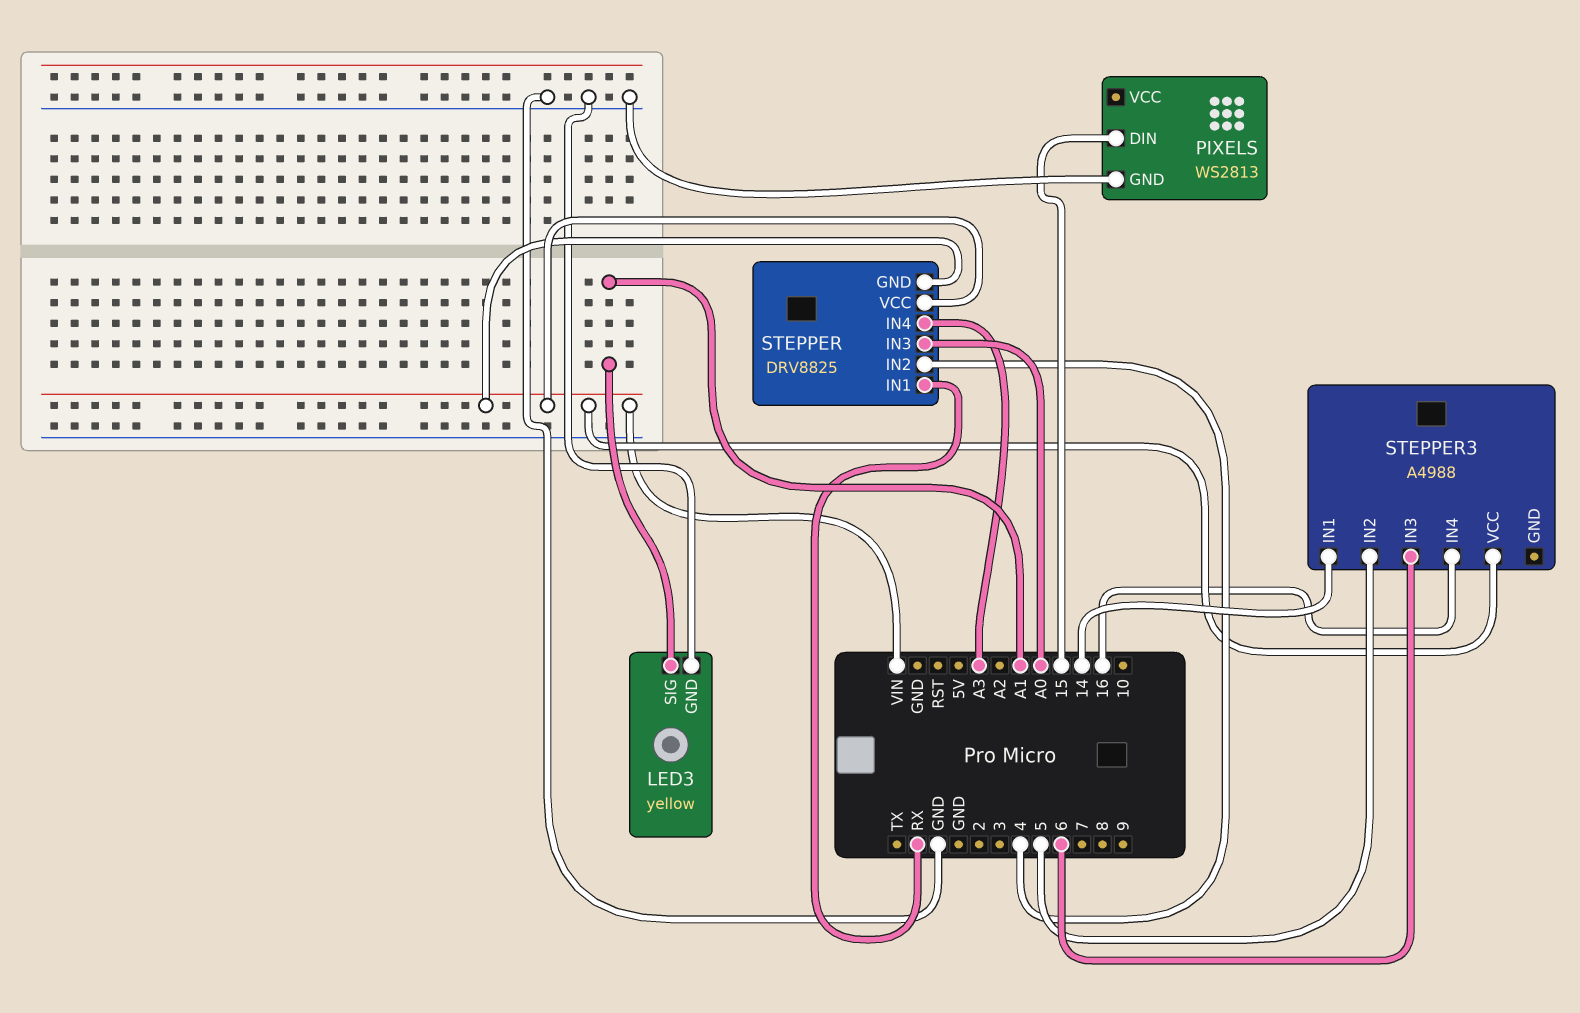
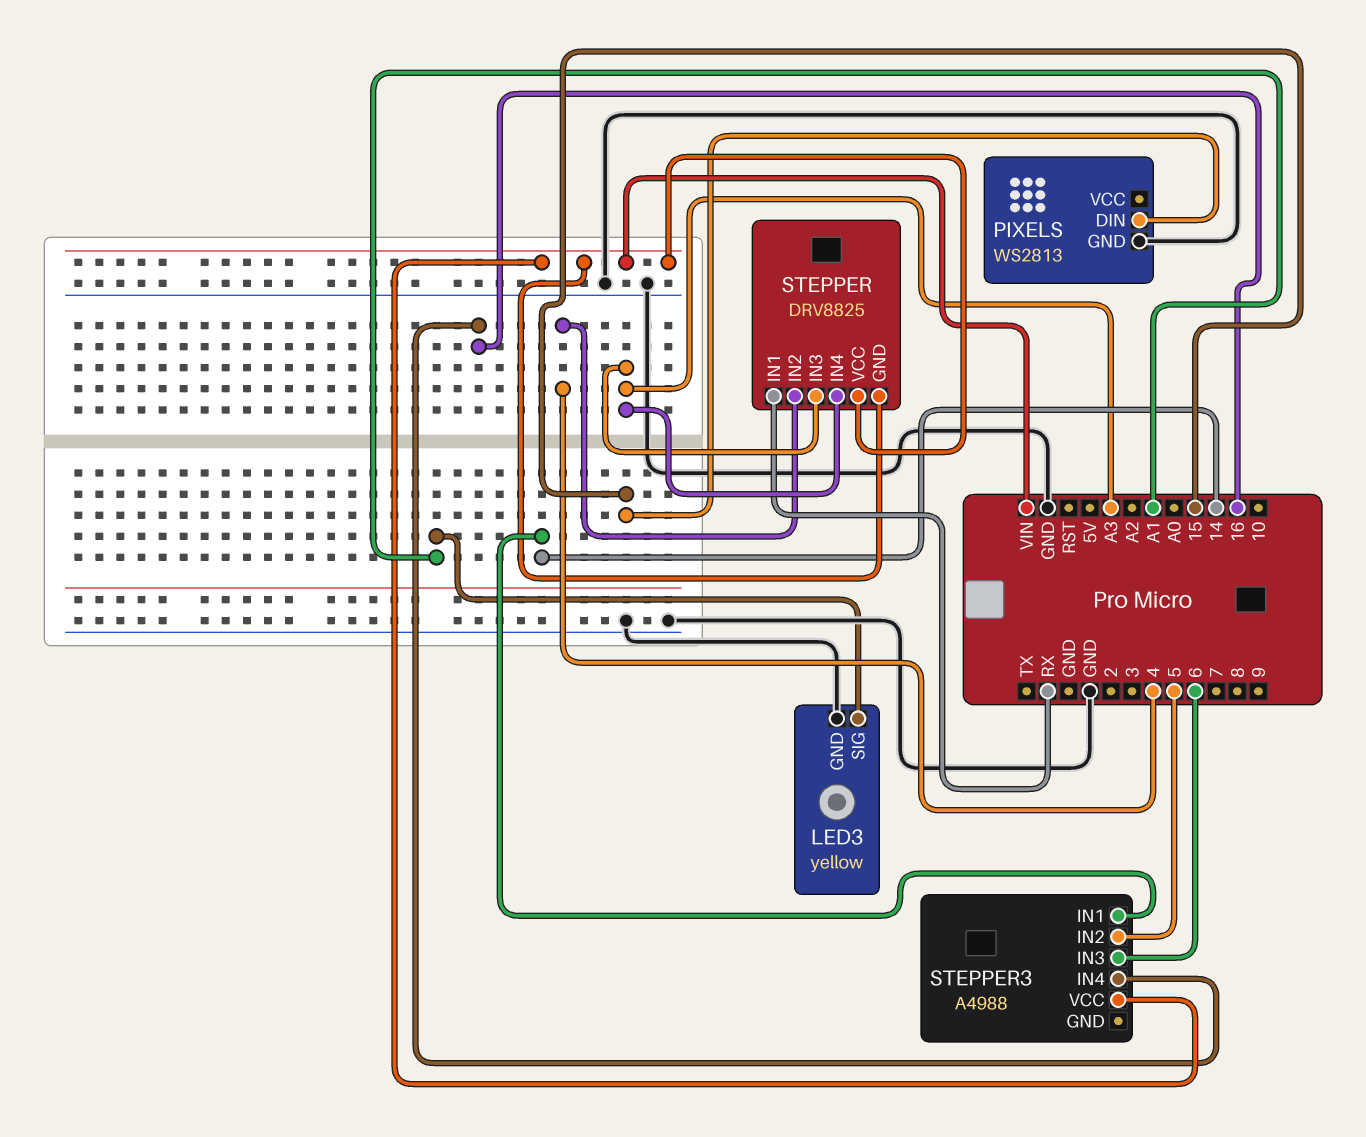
STEPPER pin IN3: A0 -> A3

